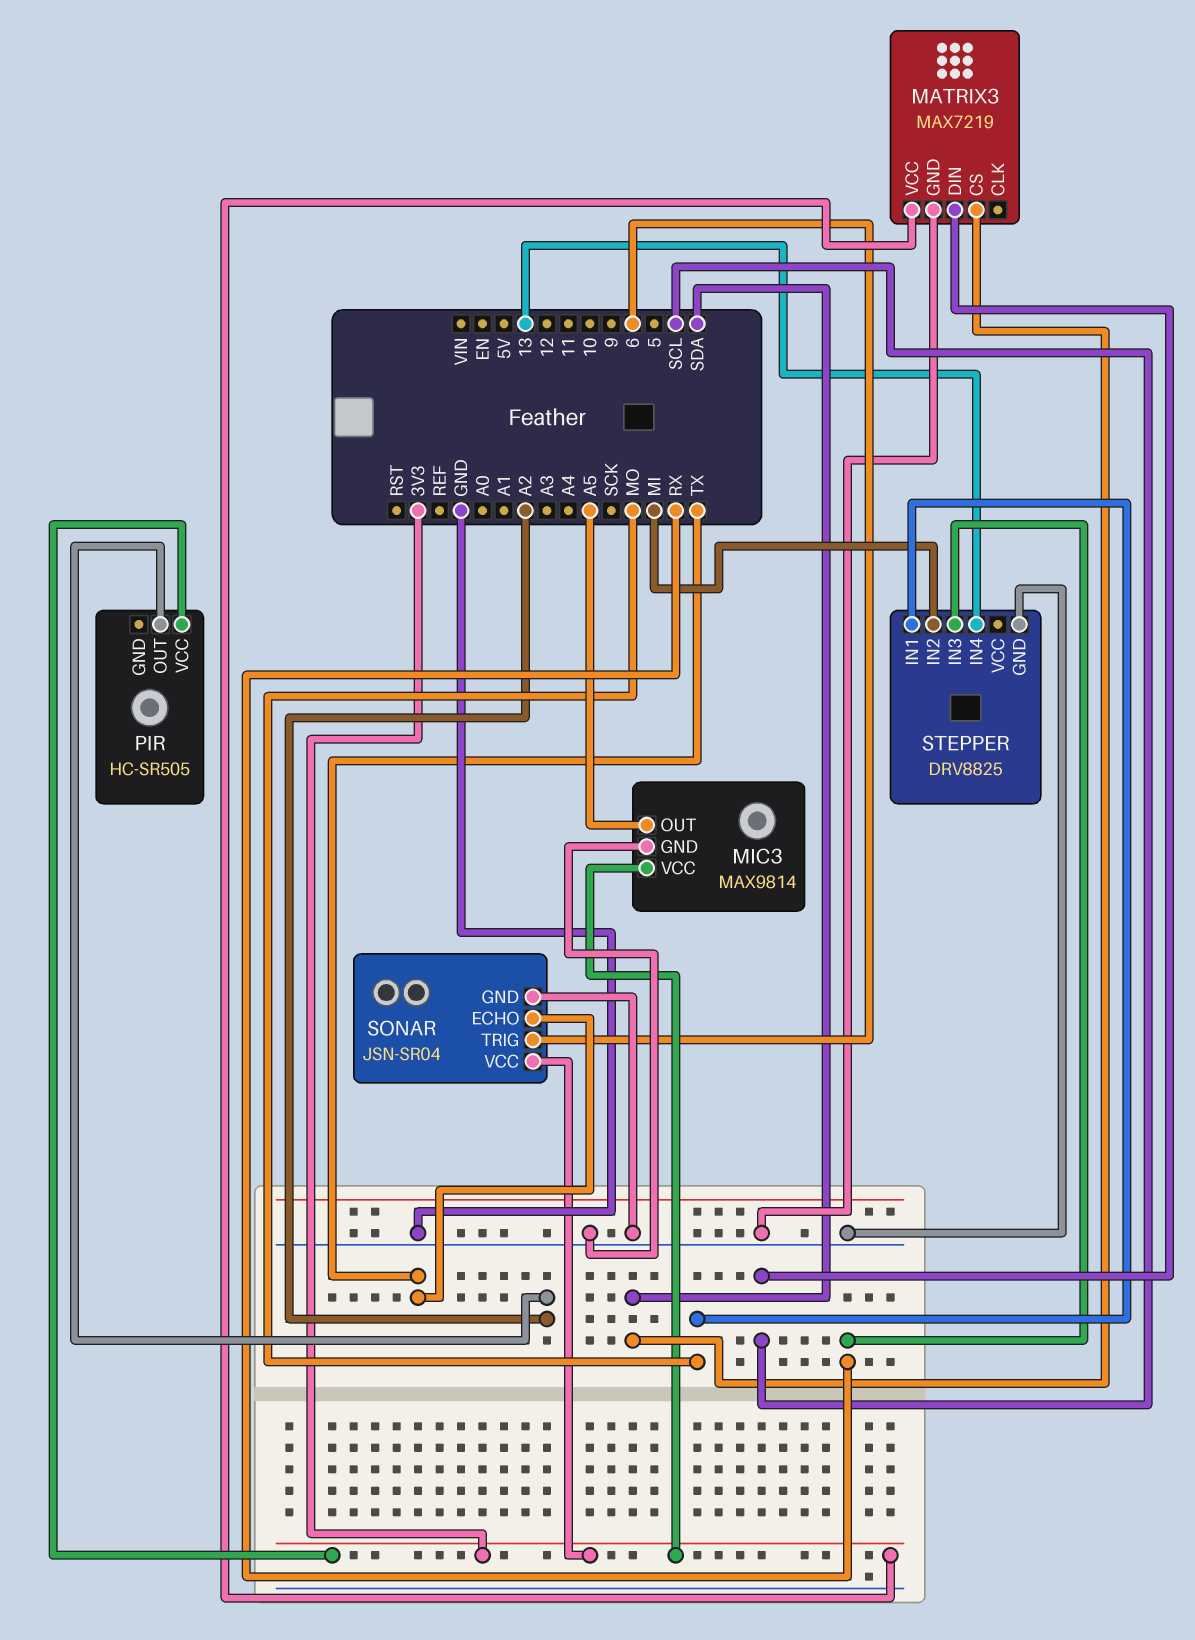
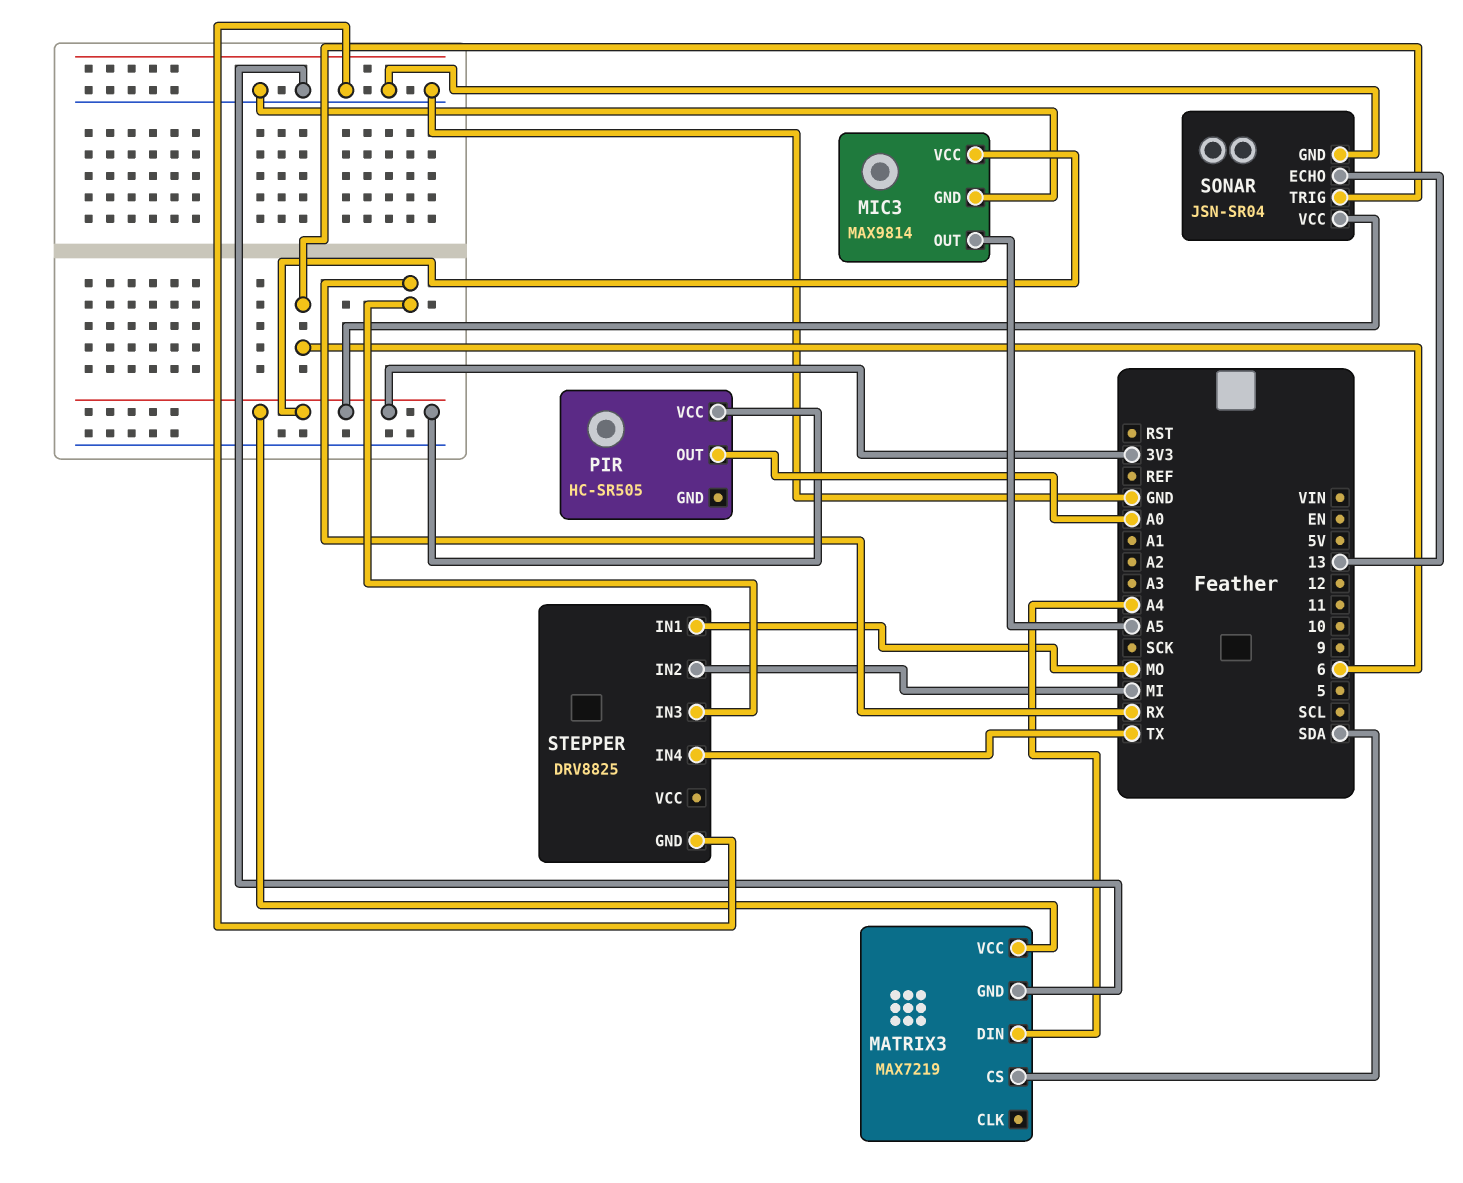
MATRIX3 pin DIN: SCL -> A4
PIR pin OUT: A2 -> A0
SONAR pin ECHO: TX -> 13
STEPPER pin IN4: 13 -> TX

